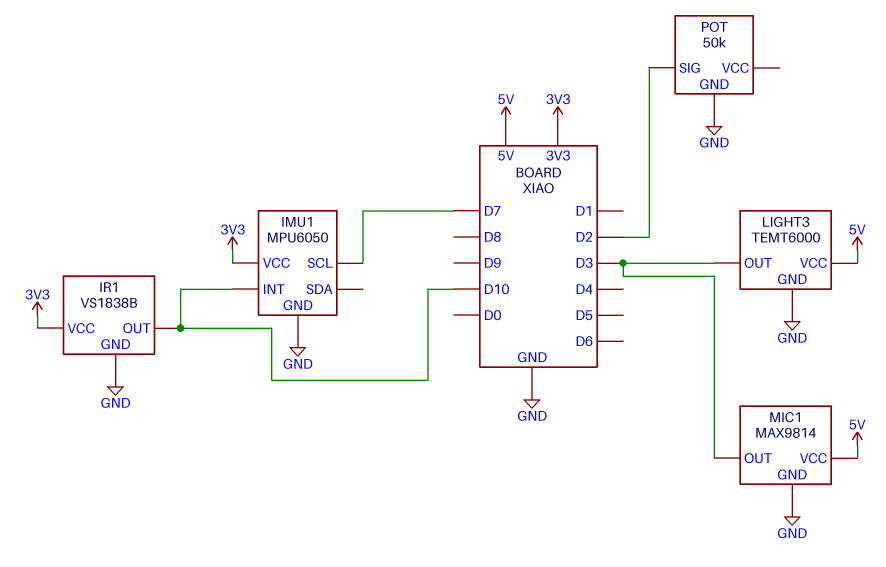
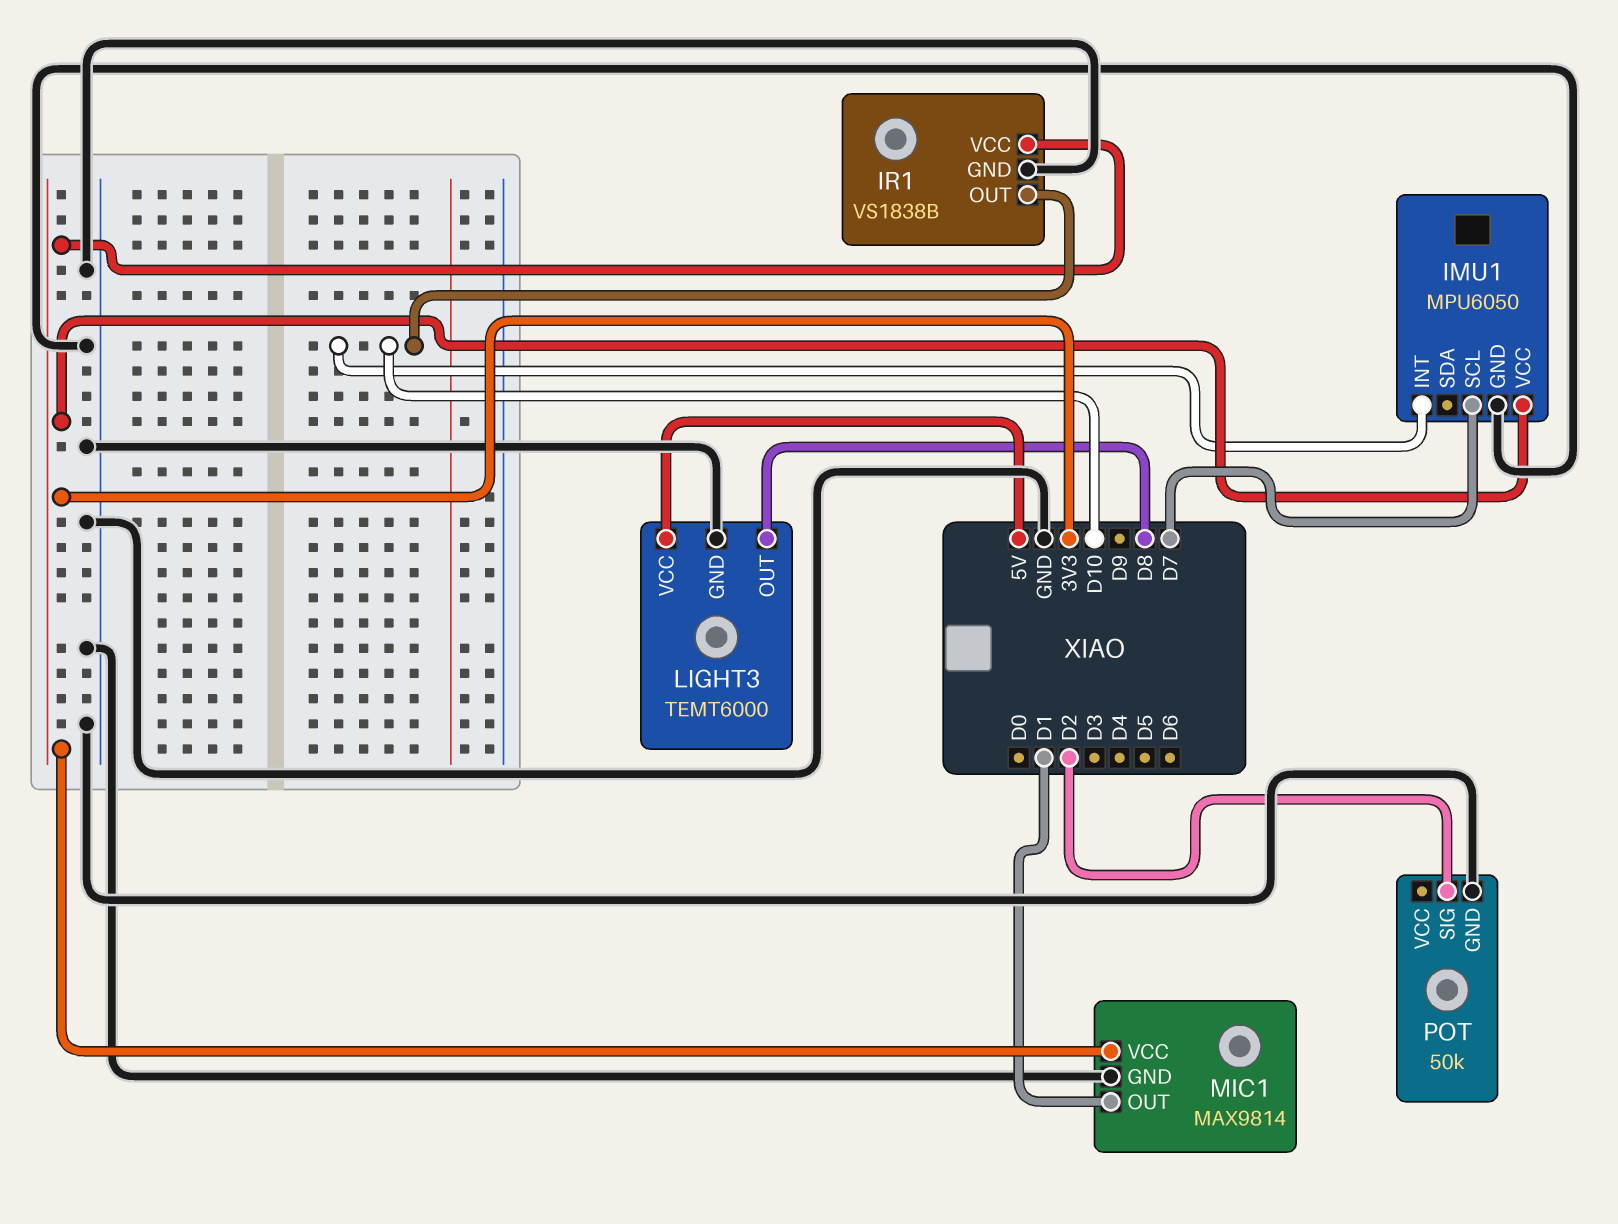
LIGHT3 pin OUT: D3 -> D8
MIC1 pin OUT: D3 -> D1
MIC1 pin VCC: 5V -> 3V3

